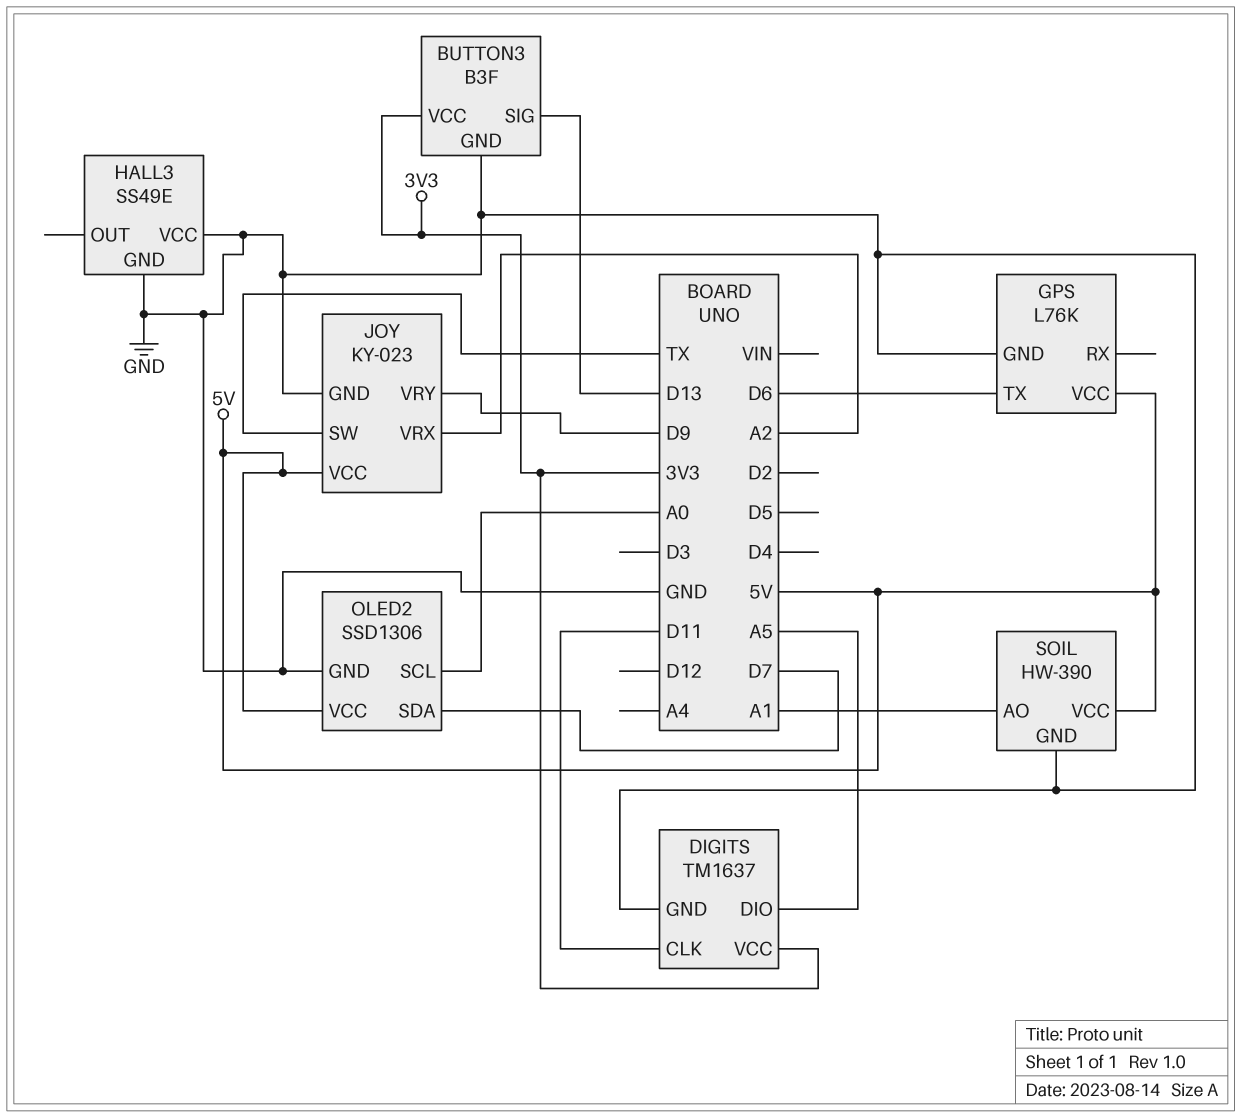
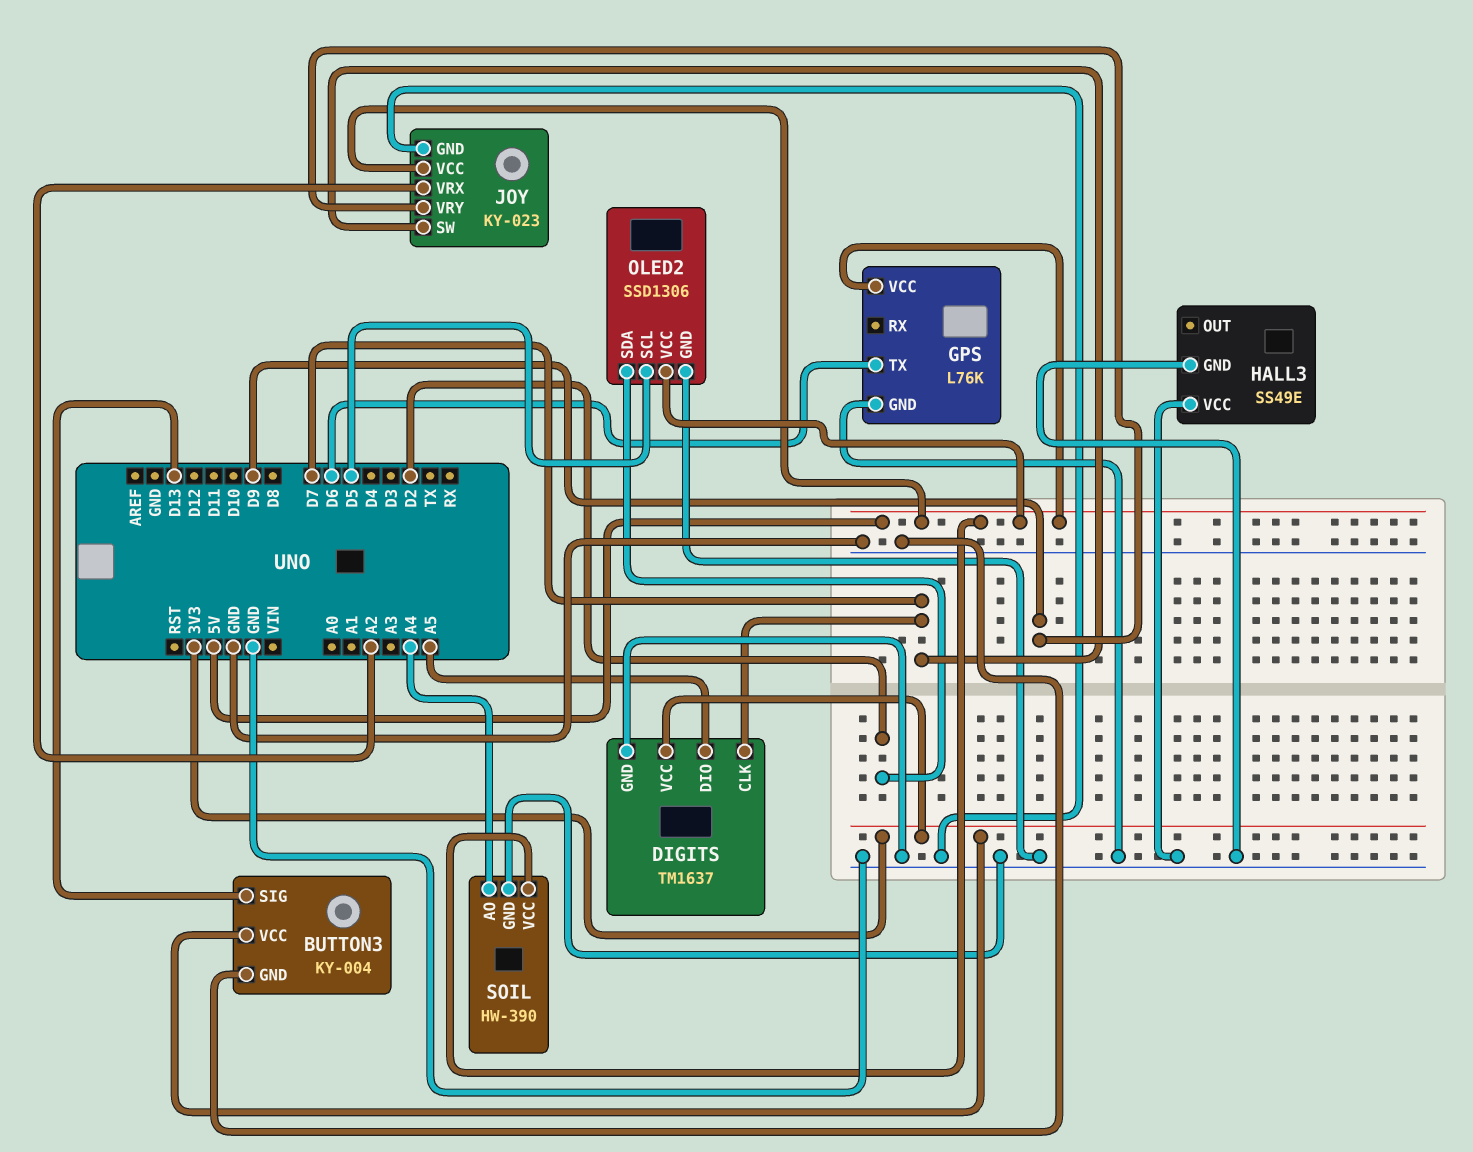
BUTTON3: B3F -> KY-004
DIGITS pin CLK: D11 -> D7
JOY pin SW: TX -> D7
OLED2 pin SCL: A0 -> D5
OLED2 pin SDA: D7 -> D2
SOIL pin AO: A1 -> A4

